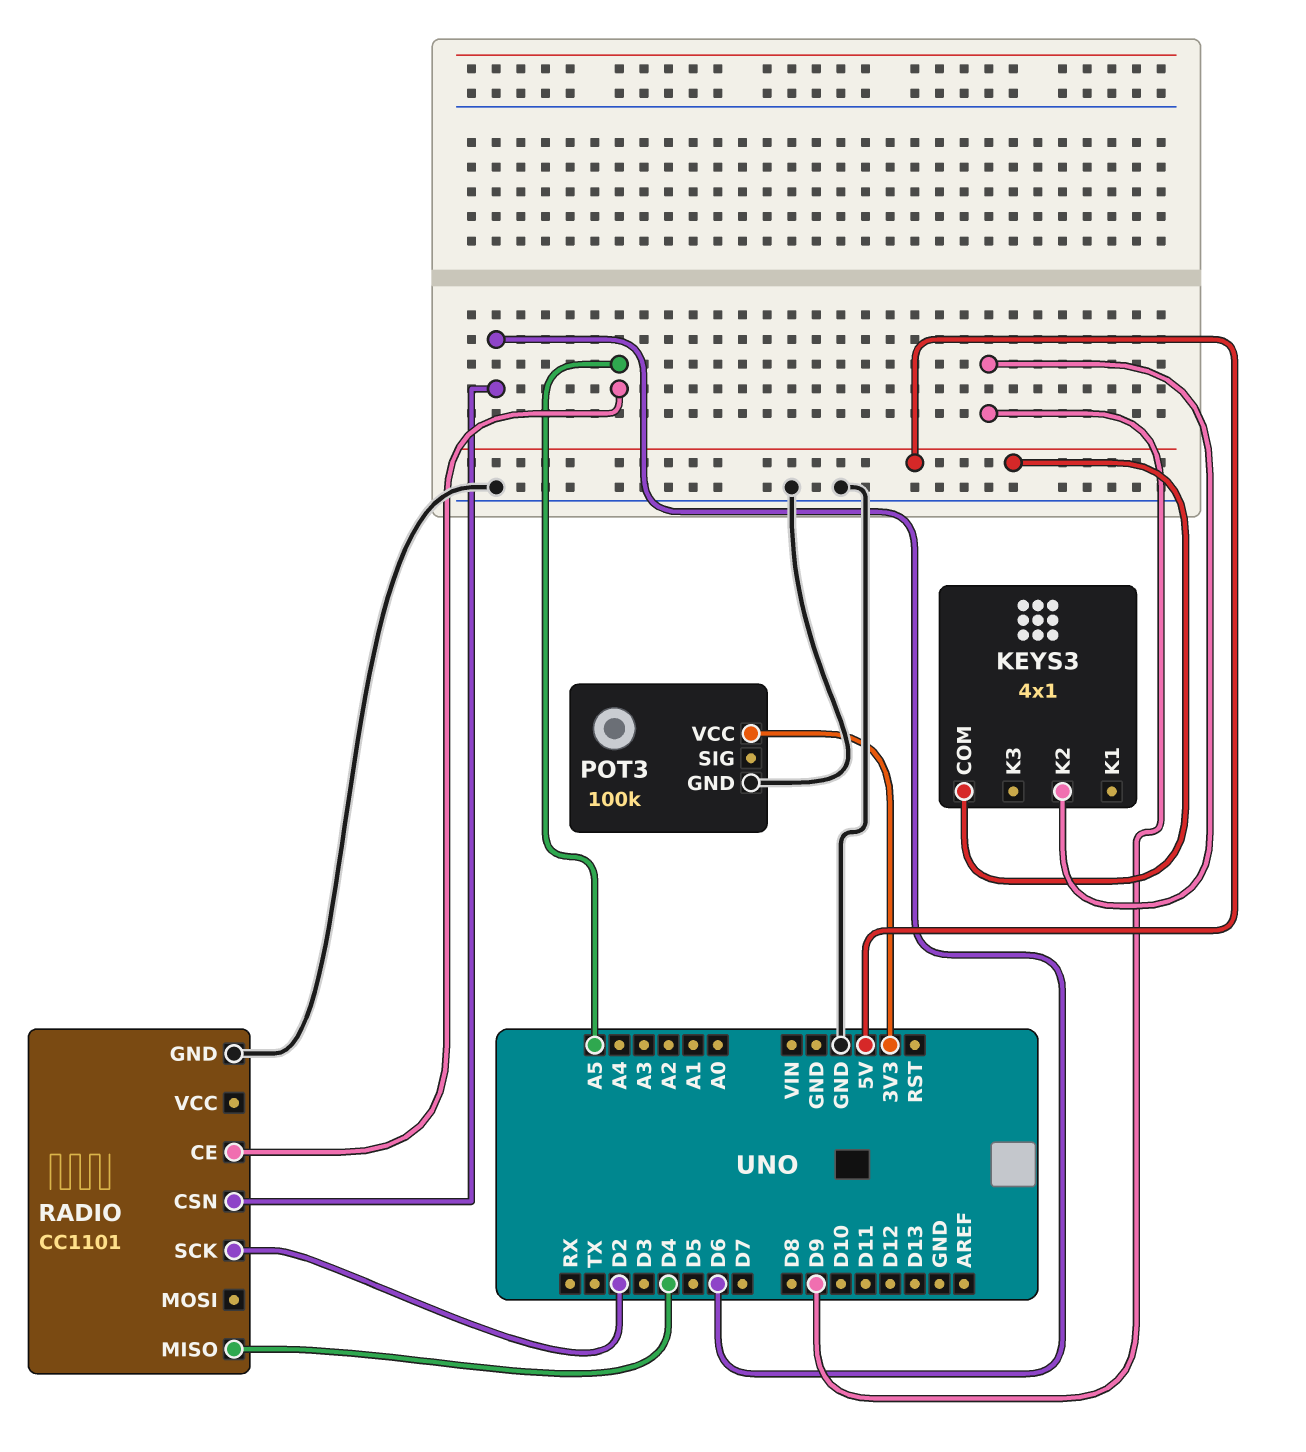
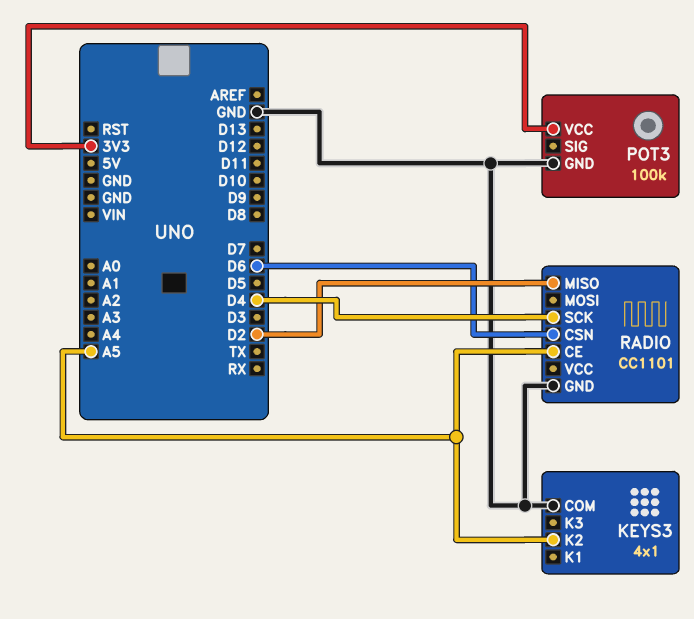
KEYS3 pin COM: 5V -> GND
KEYS3 pin K2: D9 -> A5
RADIO pin MISO: D4 -> D2
RADIO pin SCK: D2 -> D4

